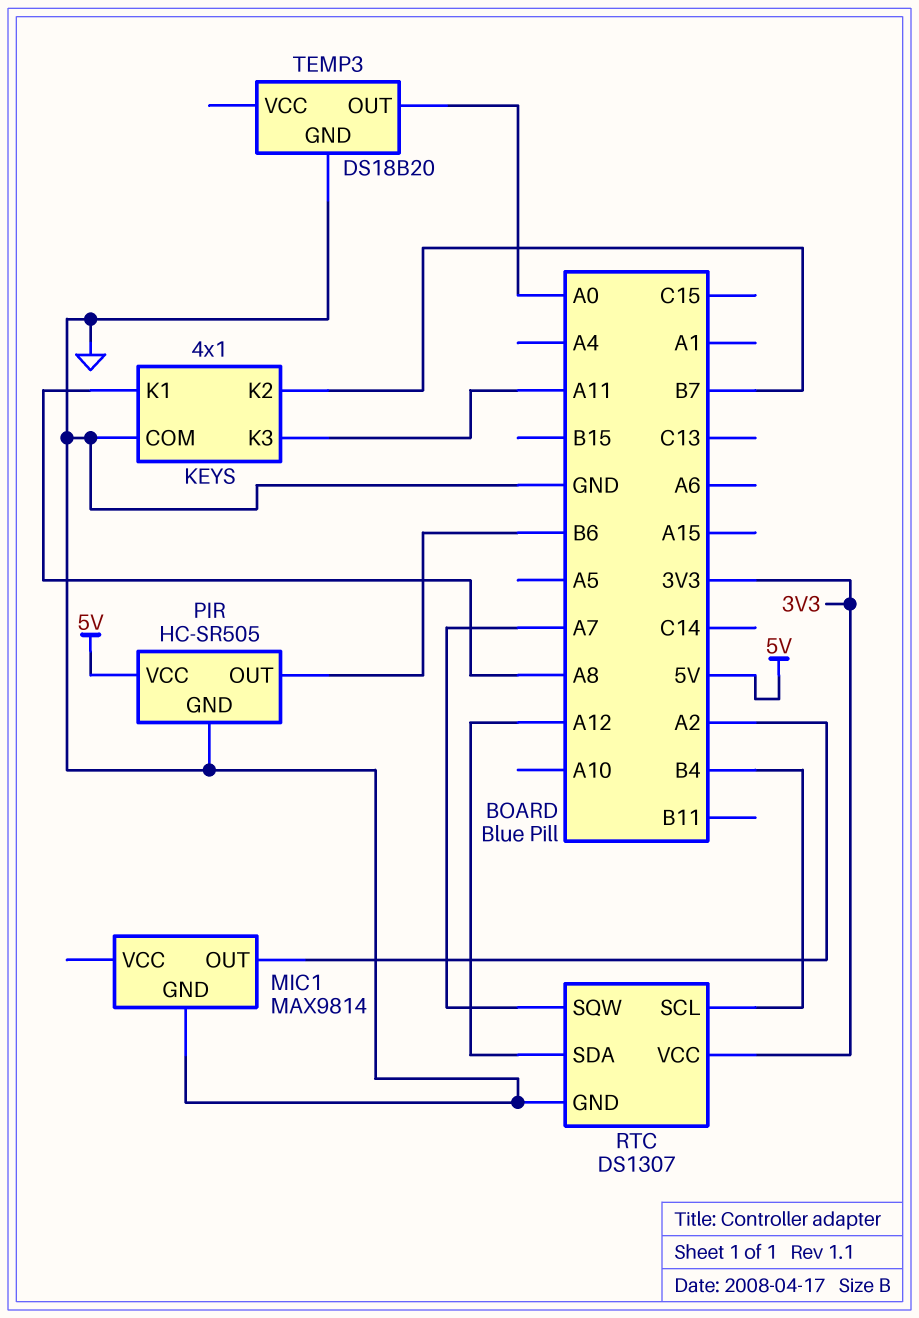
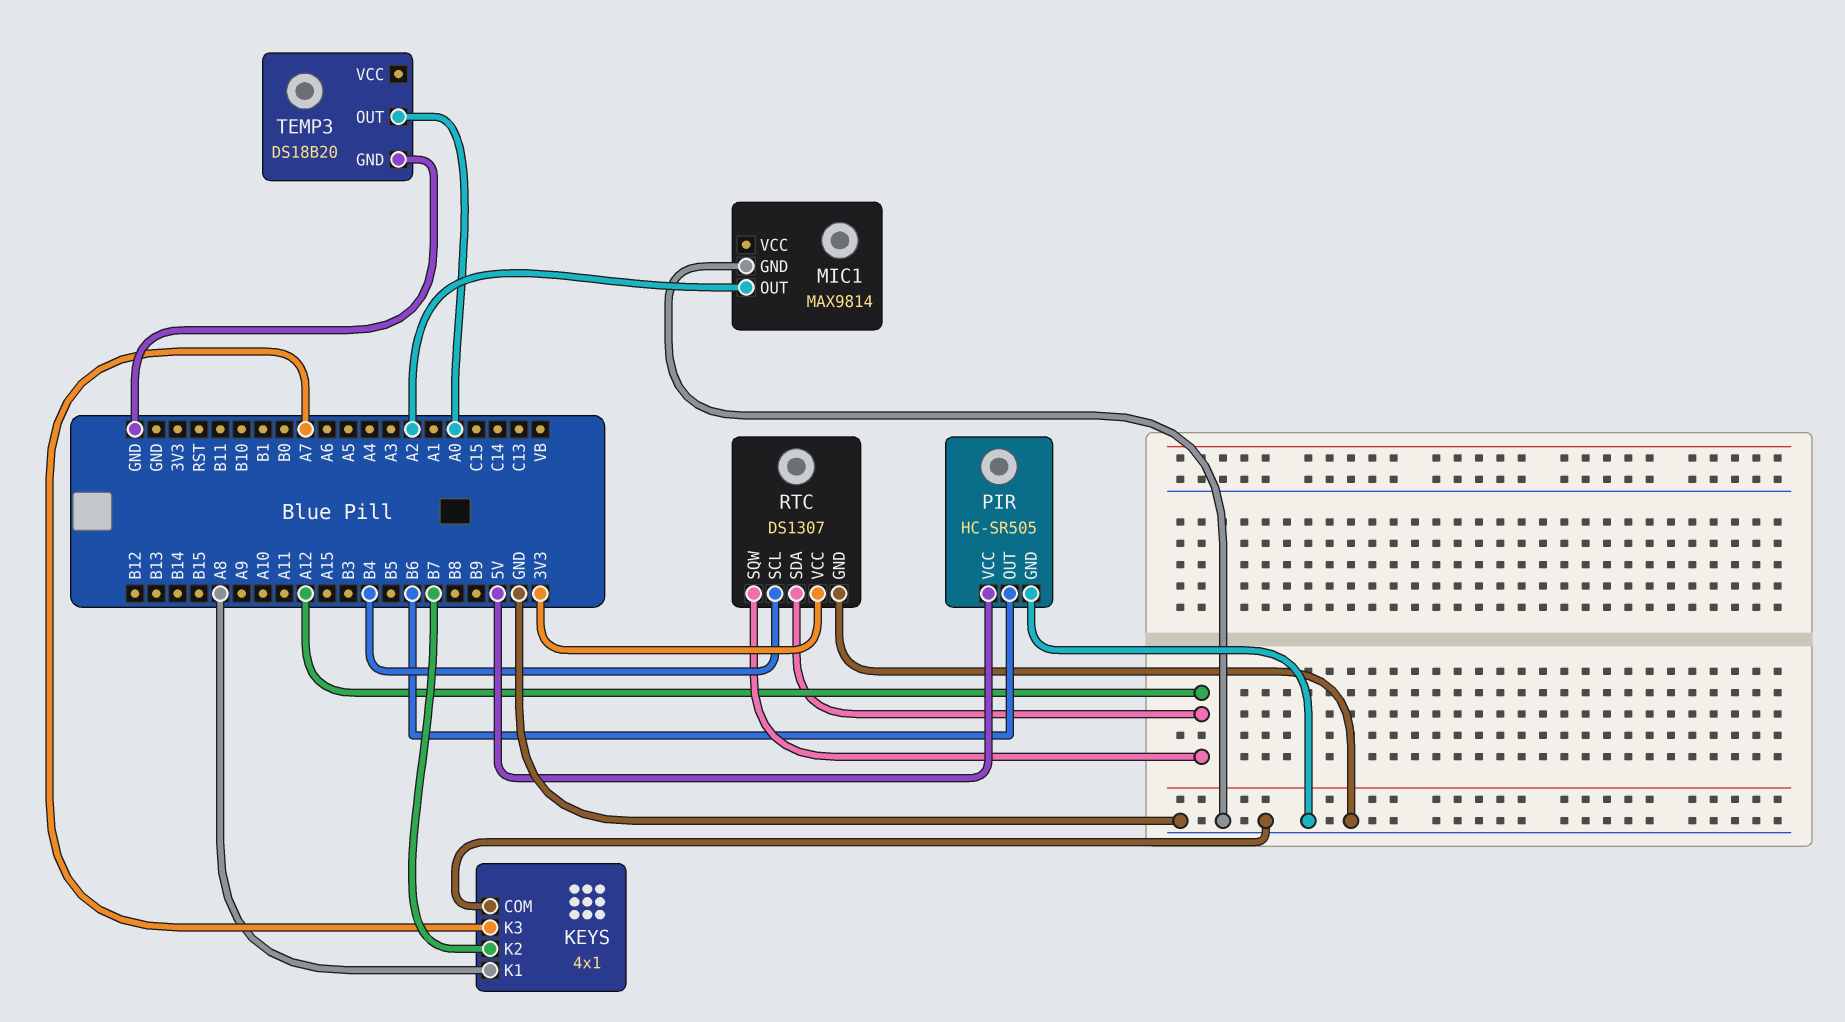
KEYS pin K3: A11 -> A7
RTC pin SQW: A7 -> A12

